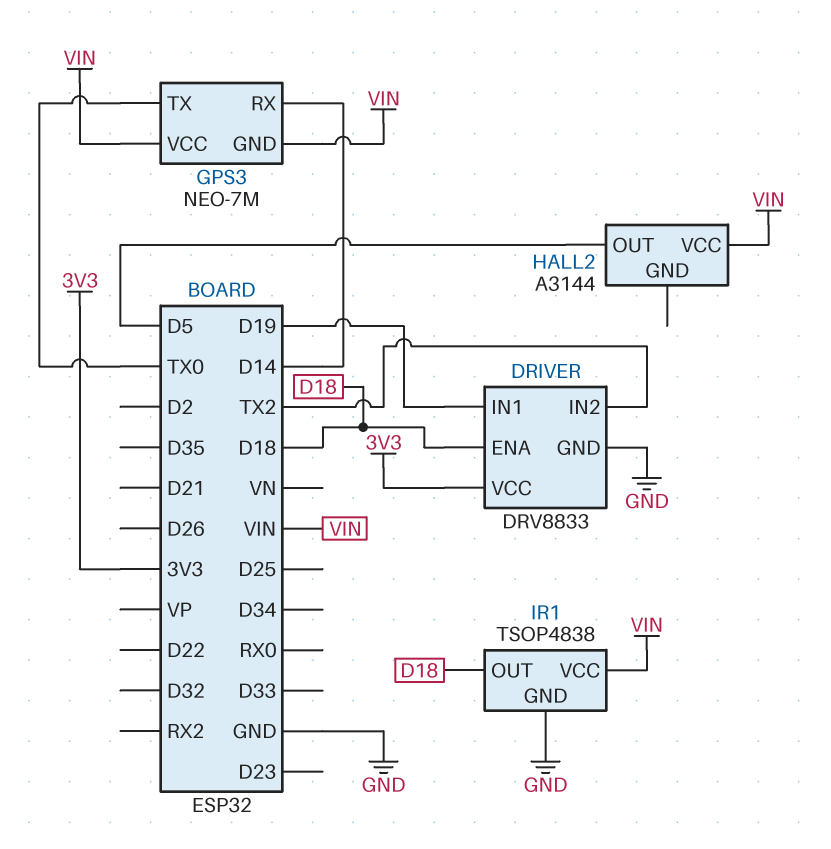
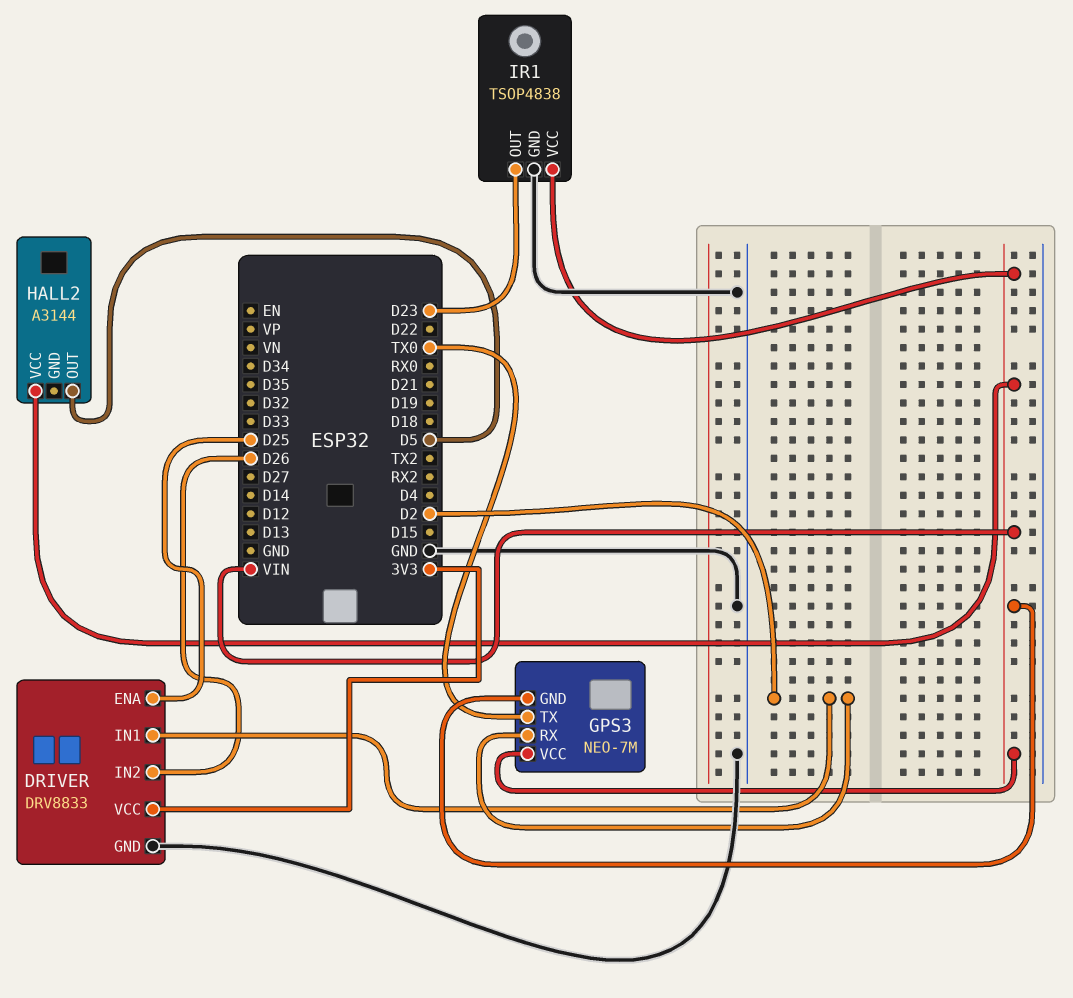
DRIVER pin ENA: D18 -> D25
DRIVER pin IN1: D19 -> D2
DRIVER pin IN2: TX2 -> D26
GPS3 pin RX: D14 -> D2
IR1 pin OUT: D18 -> D23

